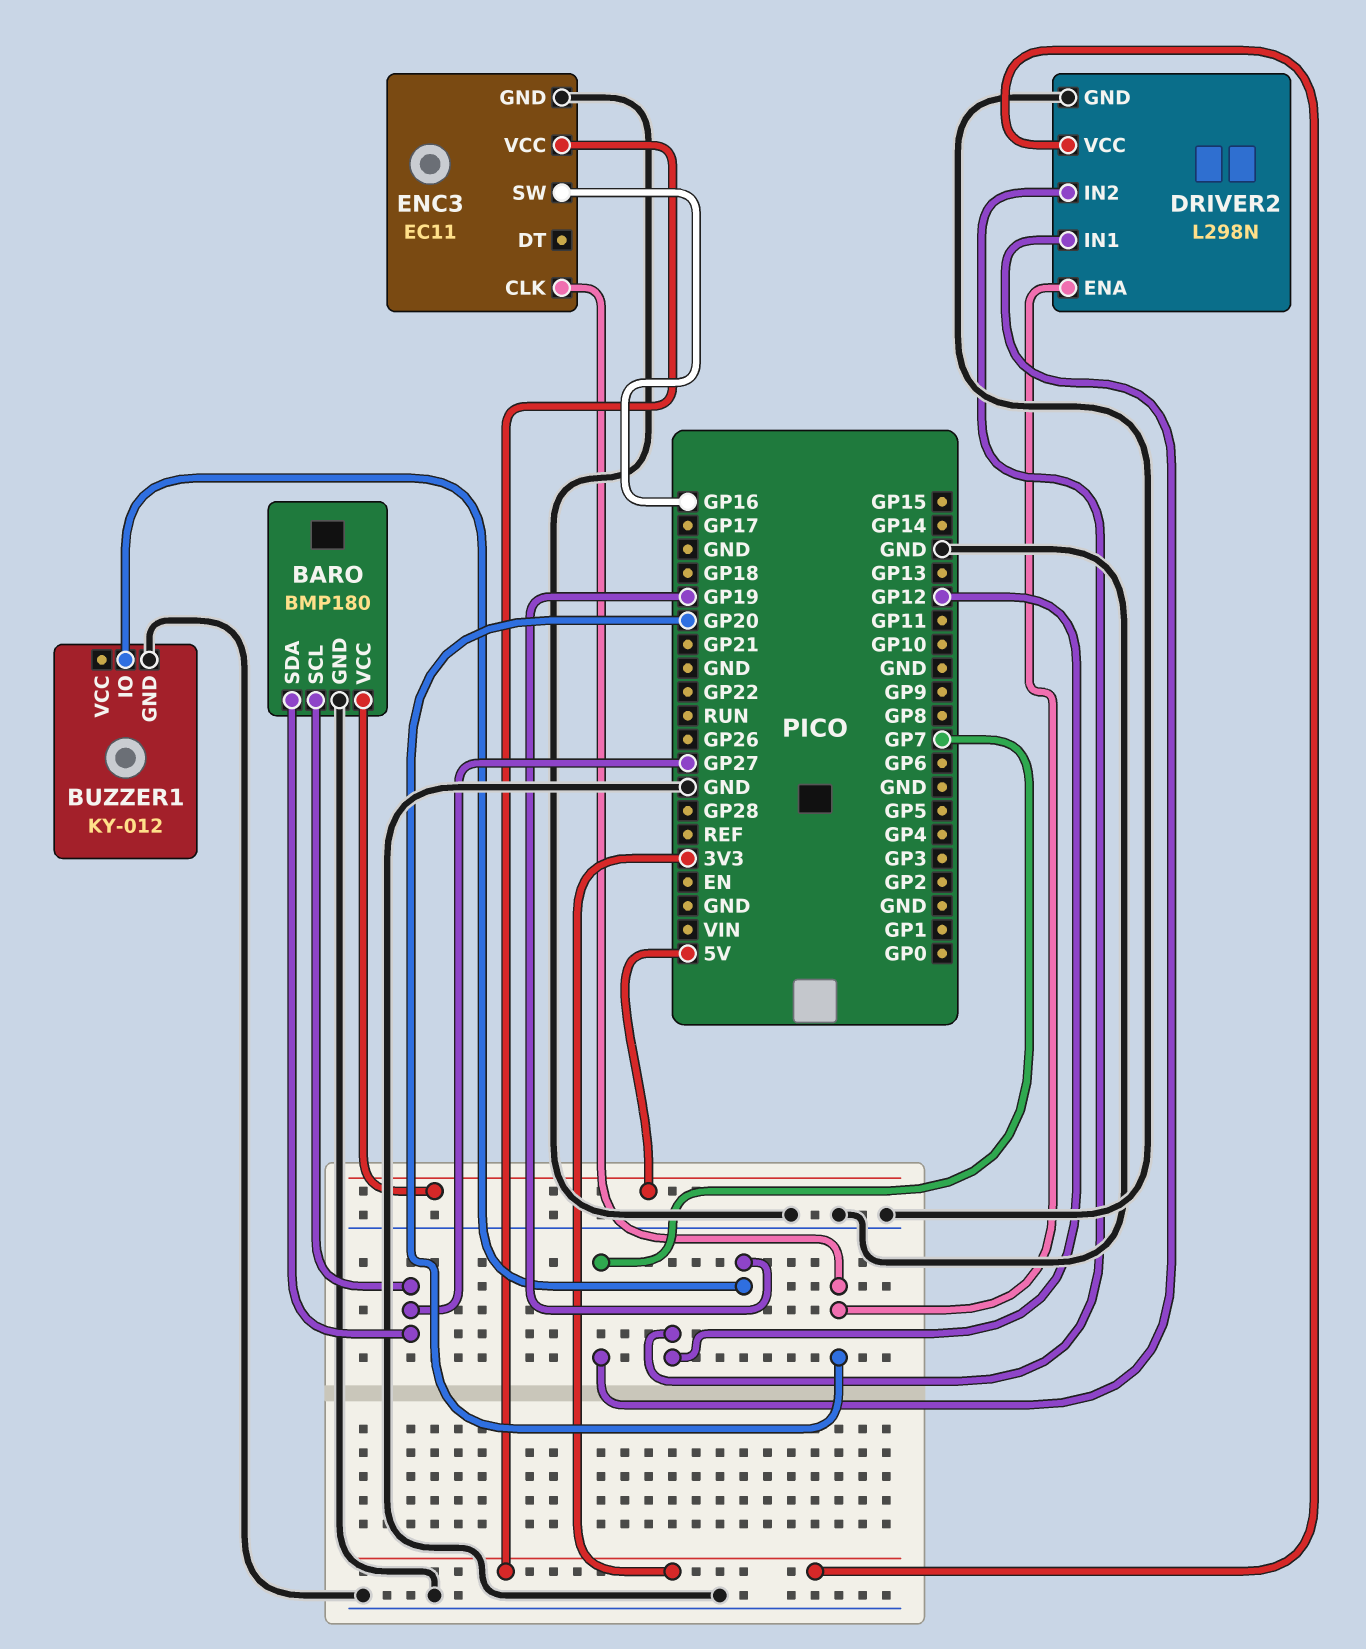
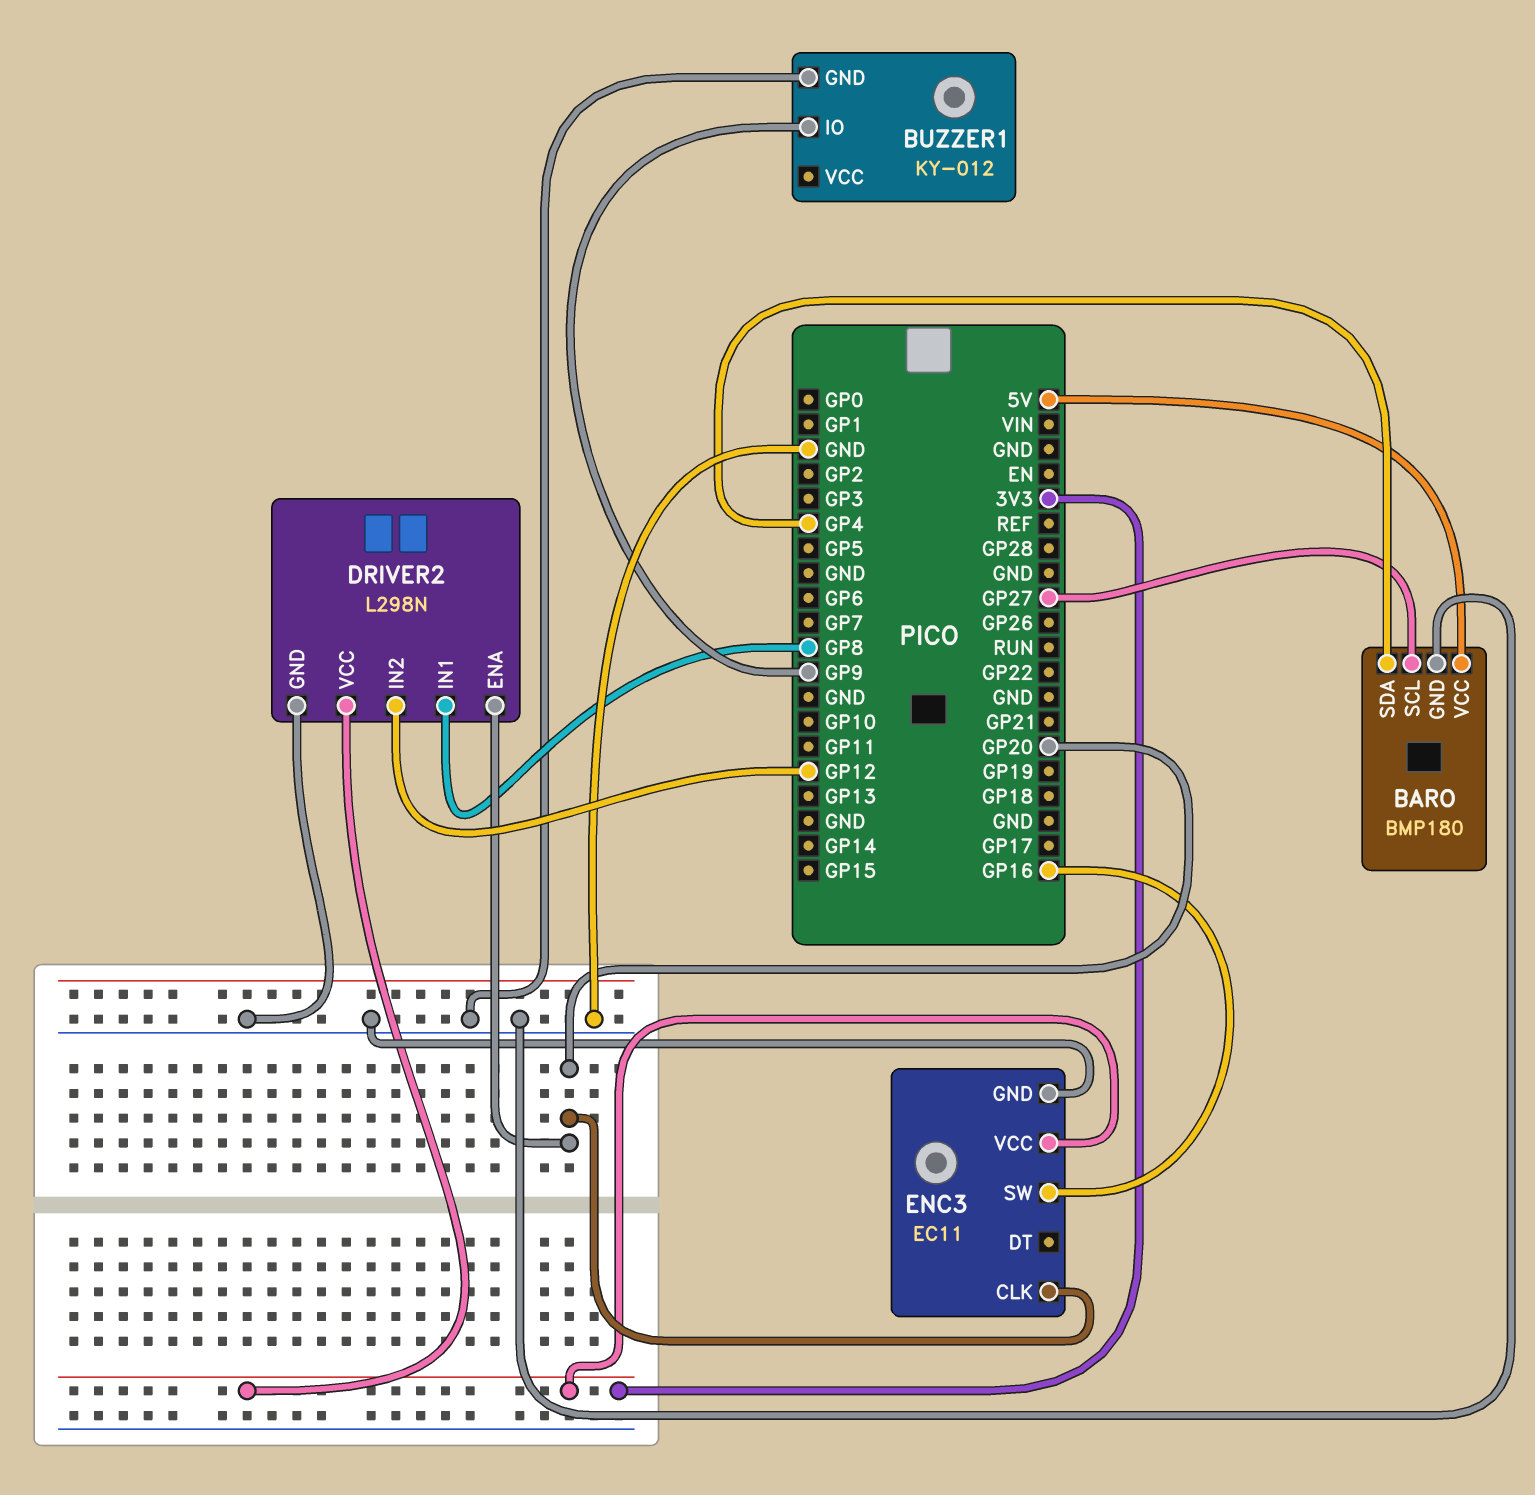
BARO pin SDA: GP27 -> GP4
BUZZER1 pin IO: GP19 -> GP9
DRIVER2 pin IN1: GP7 -> GP8

